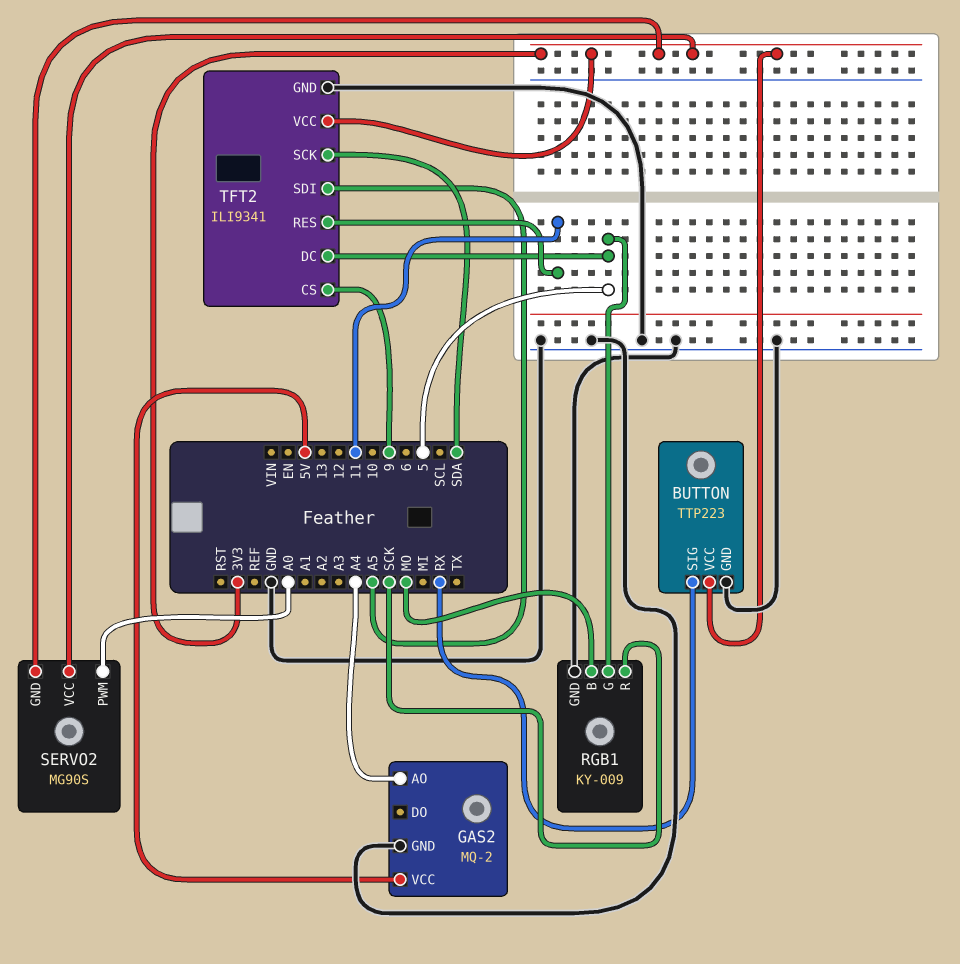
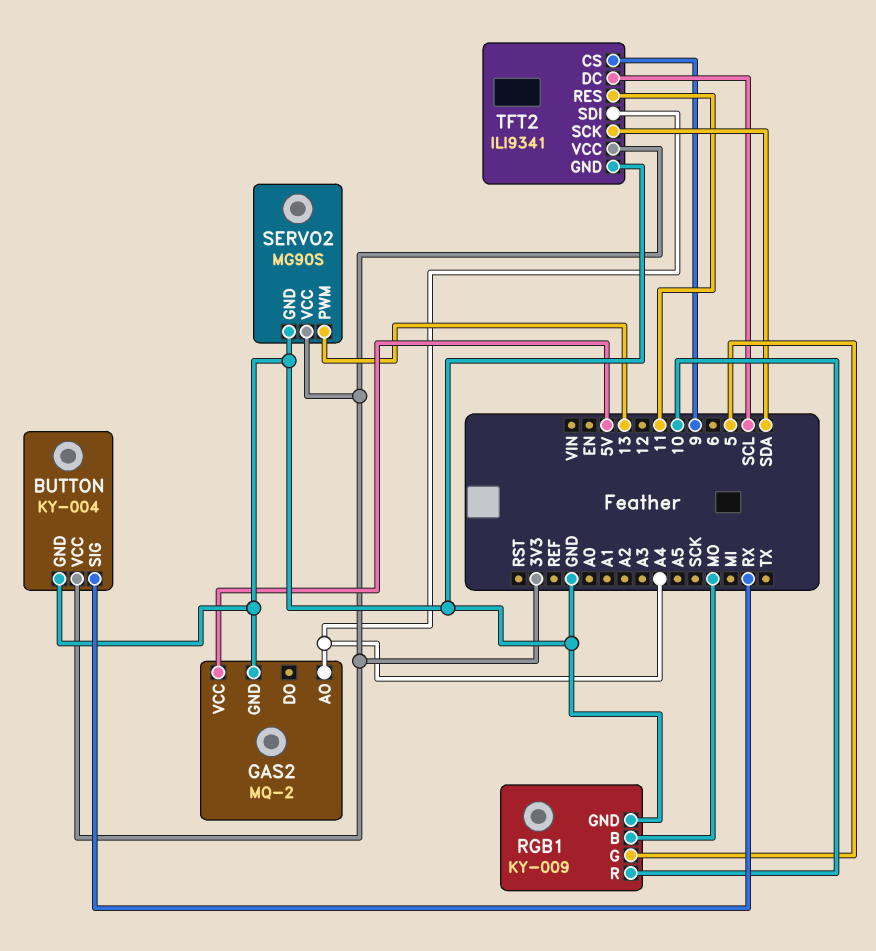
BUTTON: TTP223 -> KY-004
RGB1 pin R: SCK -> 10
SERVO2 pin GND: 3V3 -> GND
SERVO2 pin PWM: A0 -> 13
TFT2 pin DC: 5 -> SCL
TFT2 pin SDI: A5 -> A4

